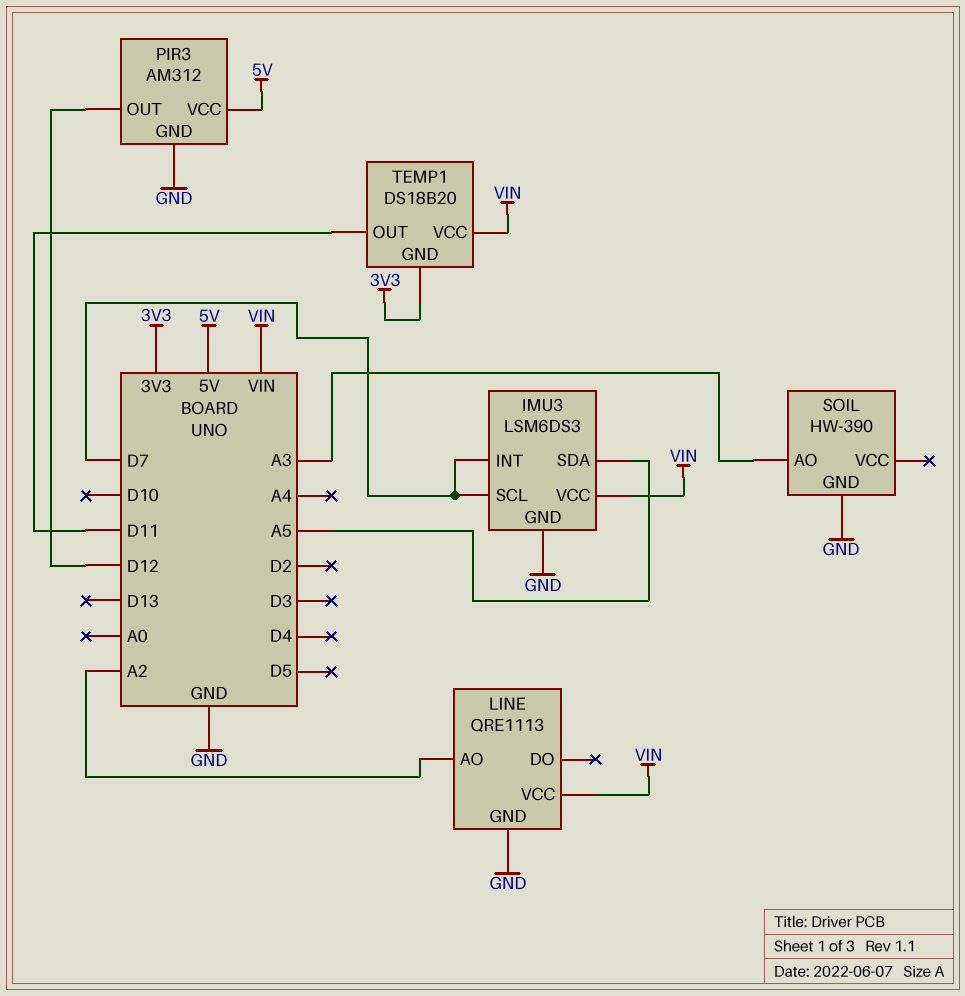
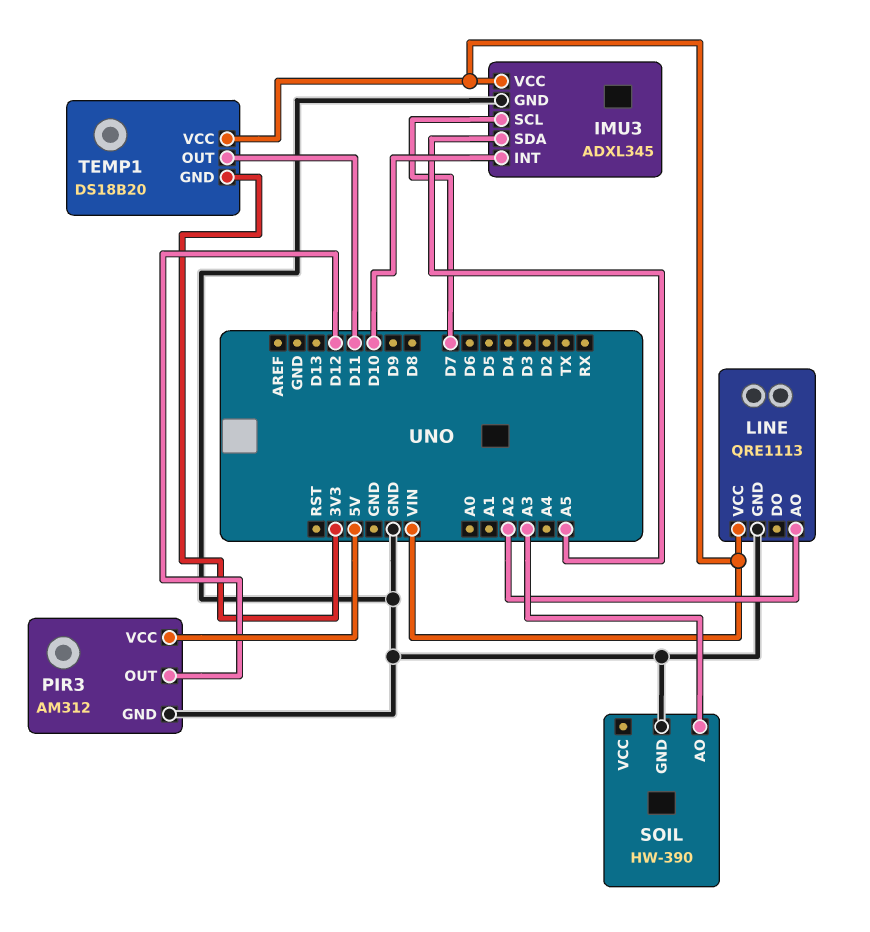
IMU3: LSM6DS3 -> ADXL345
IMU3 pin INT: D7 -> D10

